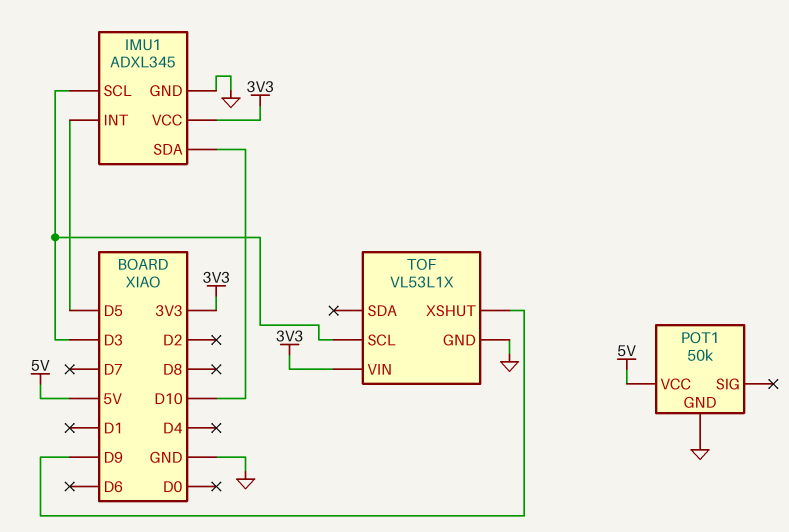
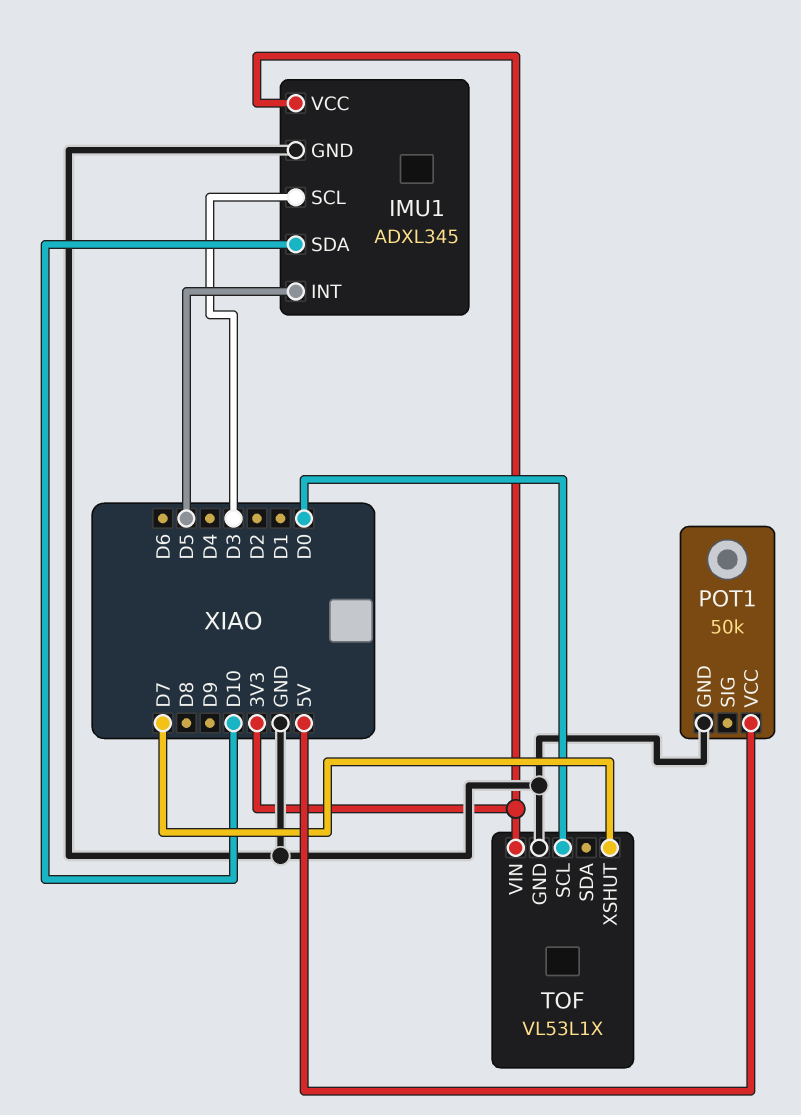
TOF pin SCL: D3 -> D0
TOF pin XSHUT: D9 -> D7

